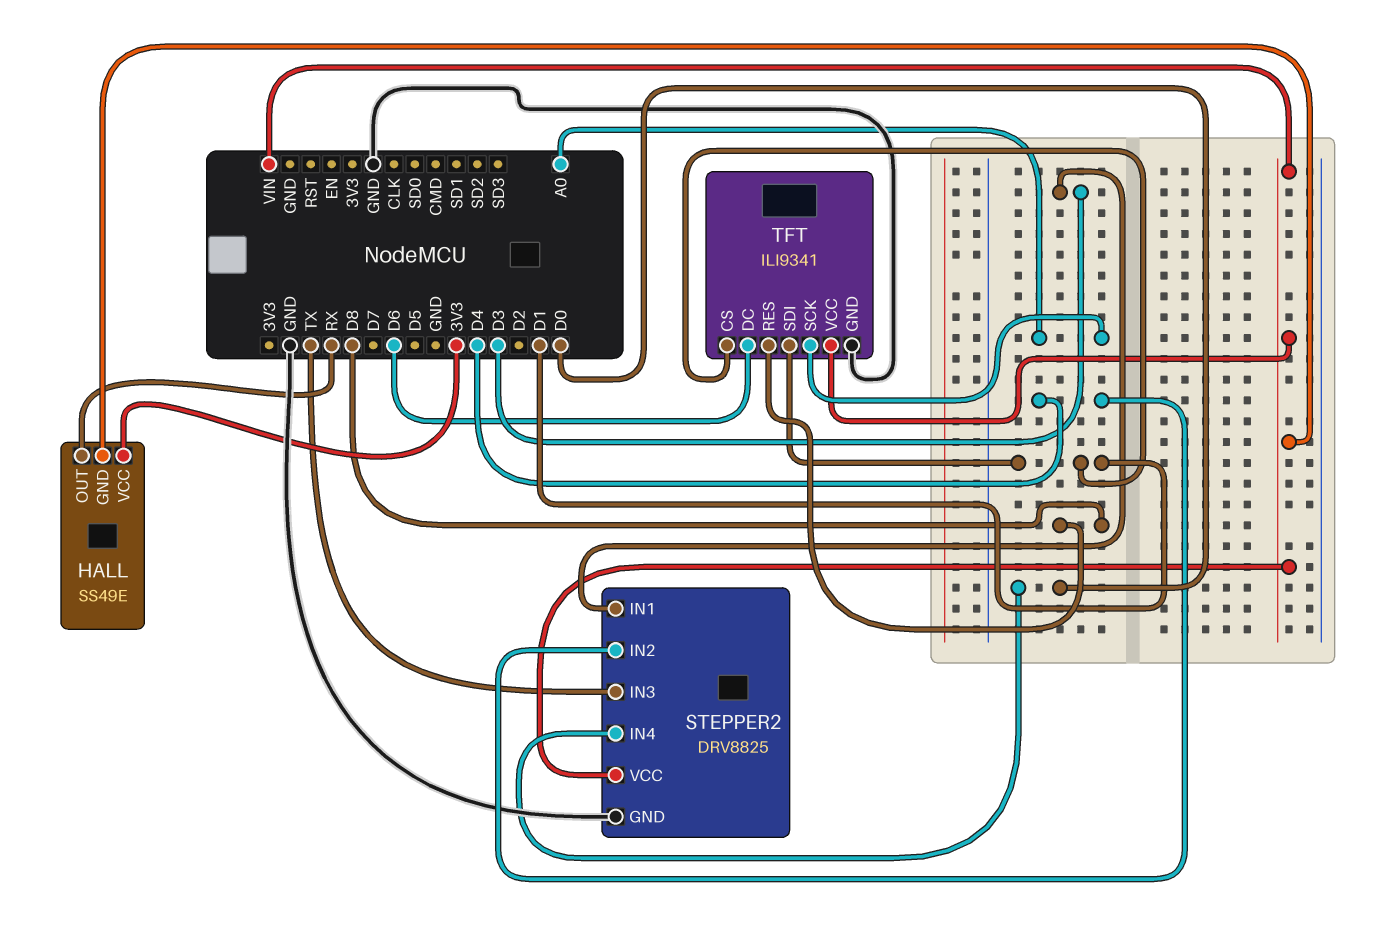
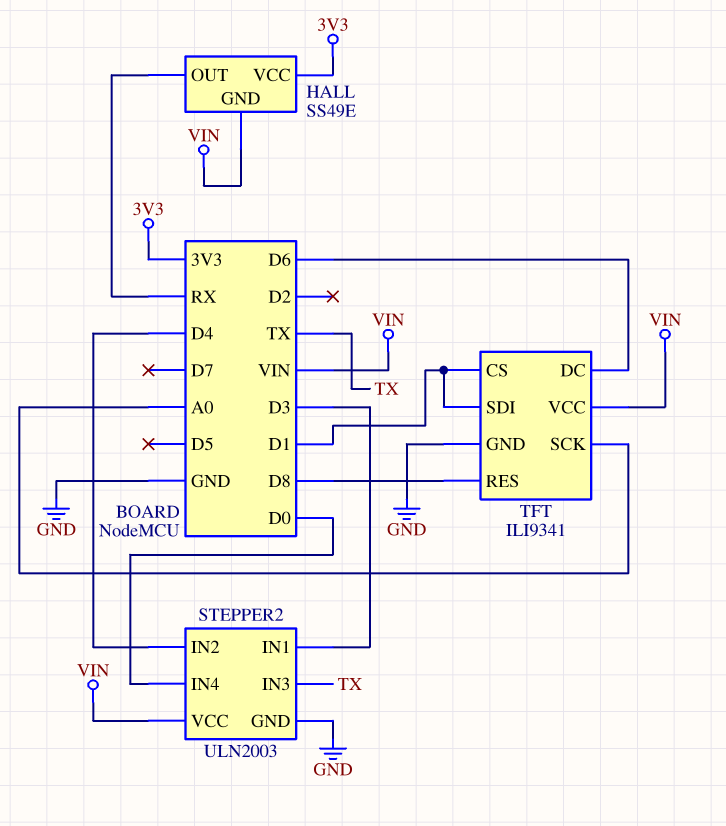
STEPPER2: DRV8825 -> ULN2003

